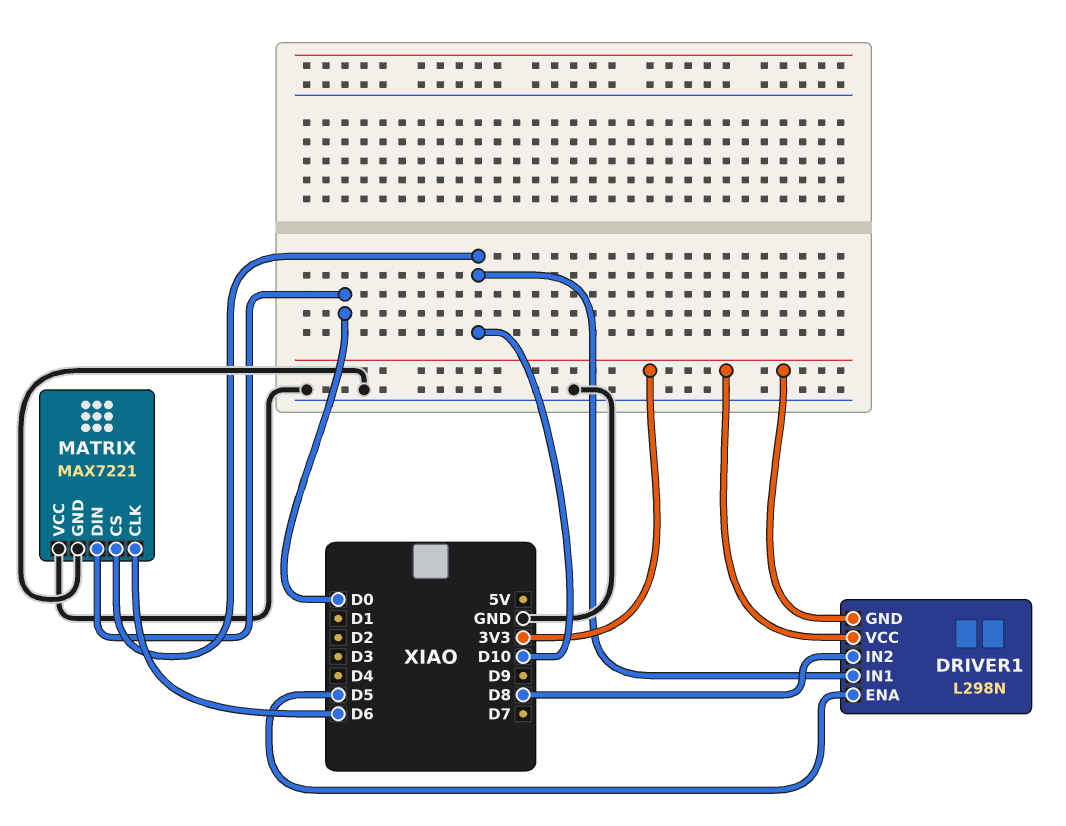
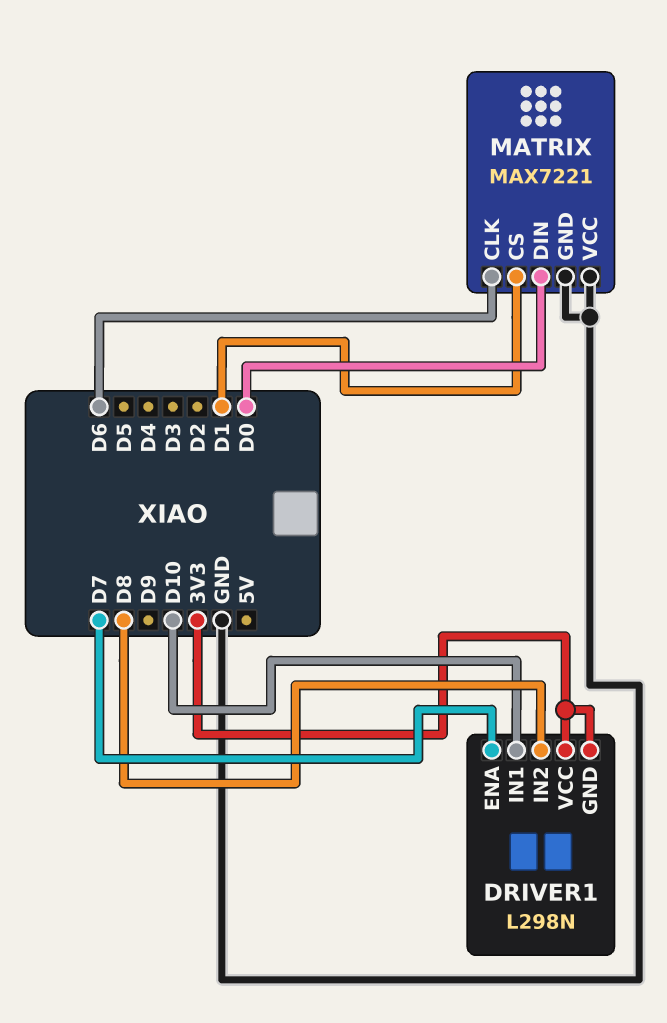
DRIVER1 pin ENA: D5 -> D7
MATRIX pin CS: D10 -> D1

